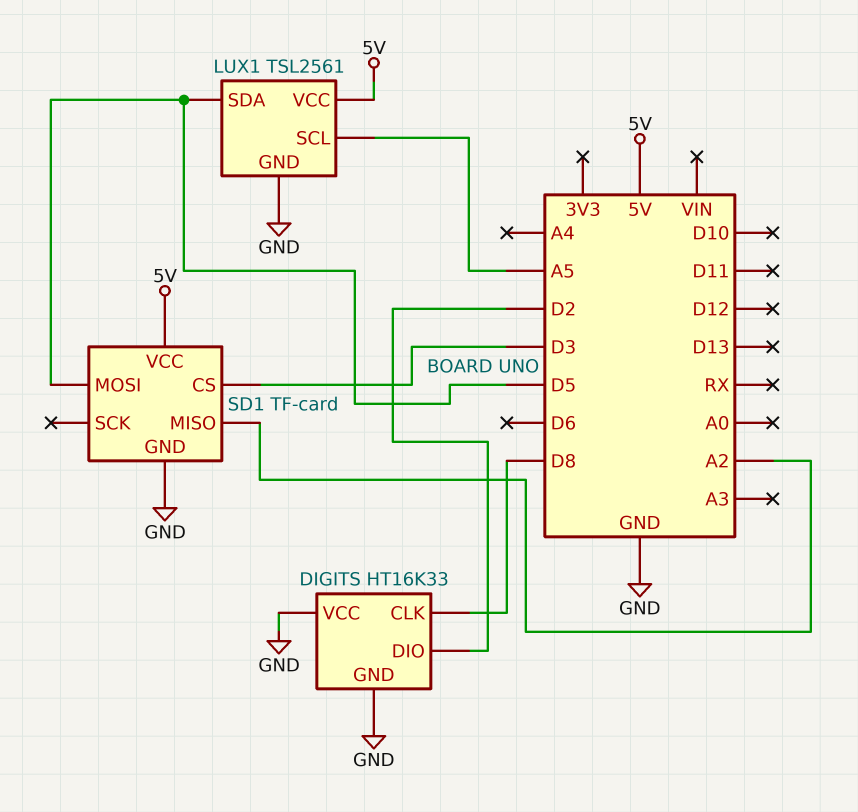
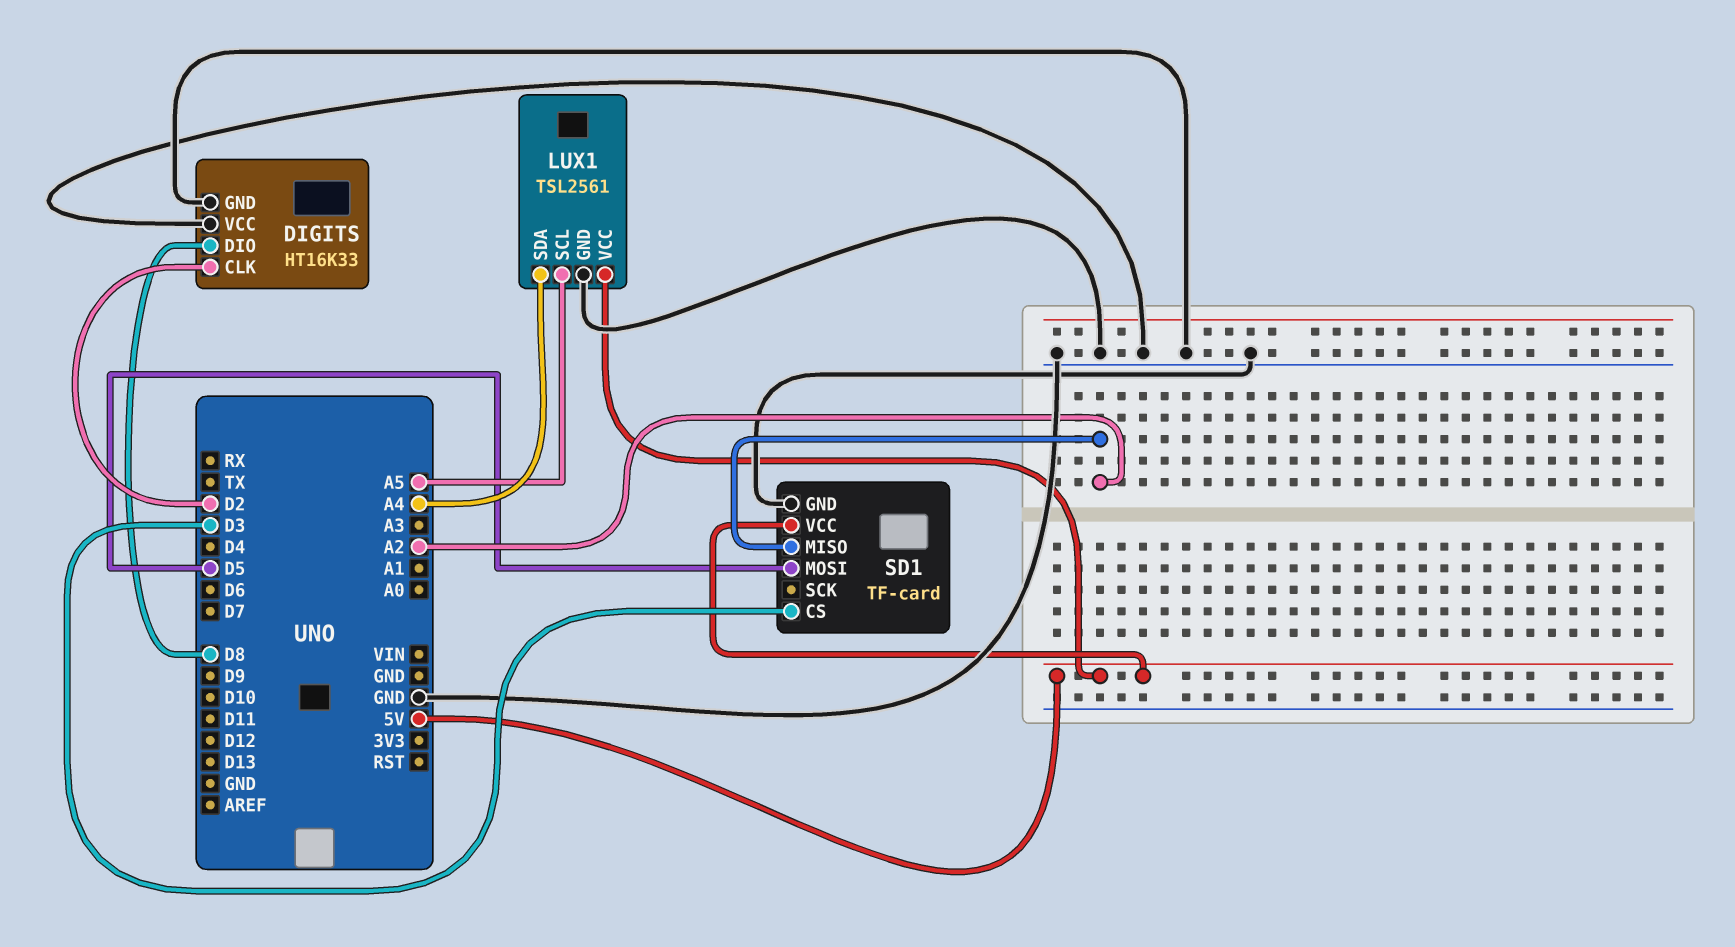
DIGITS pin CLK: D8 -> D2
DIGITS pin DIO: D2 -> D8
LUX1 pin SDA: D5 -> A4

